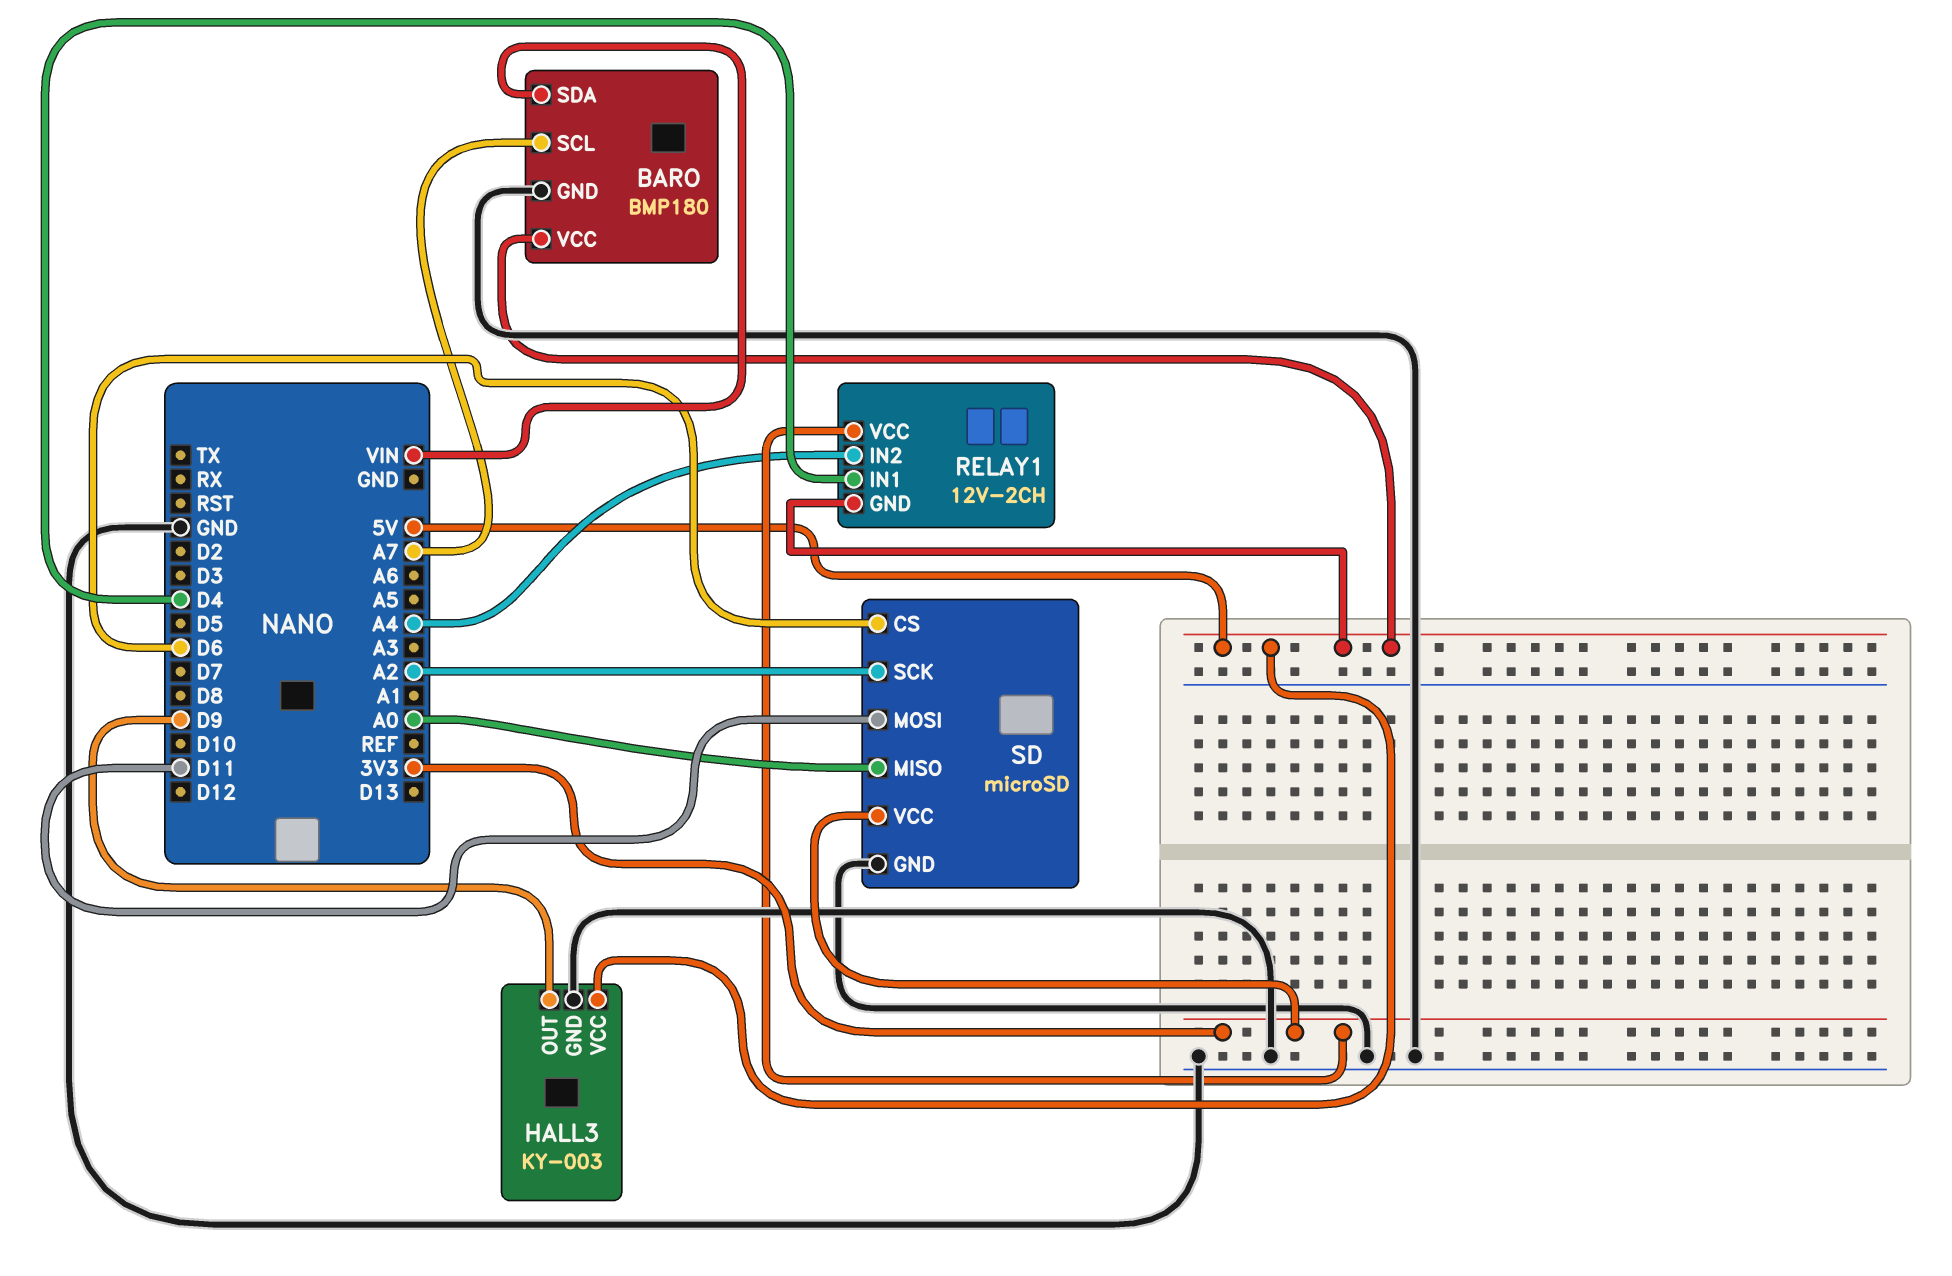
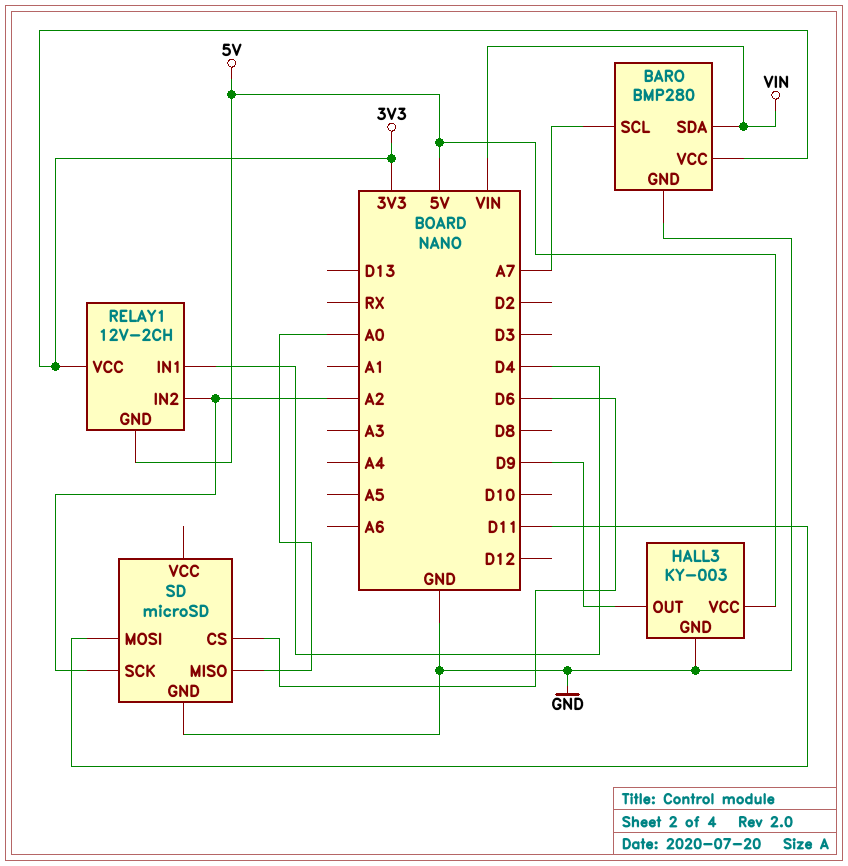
BARO: BMP180 -> BMP280
BARO pin VCC: 5V -> 3V3
RELAY1 pin IN2: A4 -> A2
SD pin VCC: 3V3 -> none

